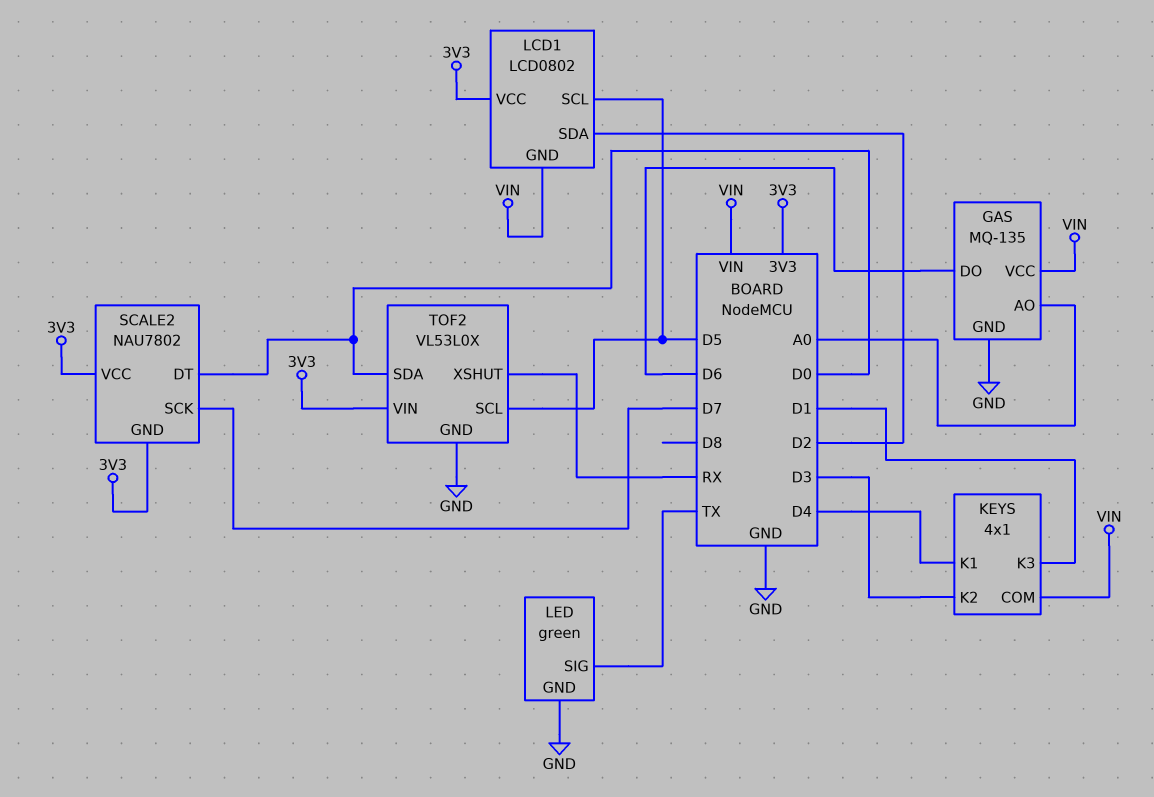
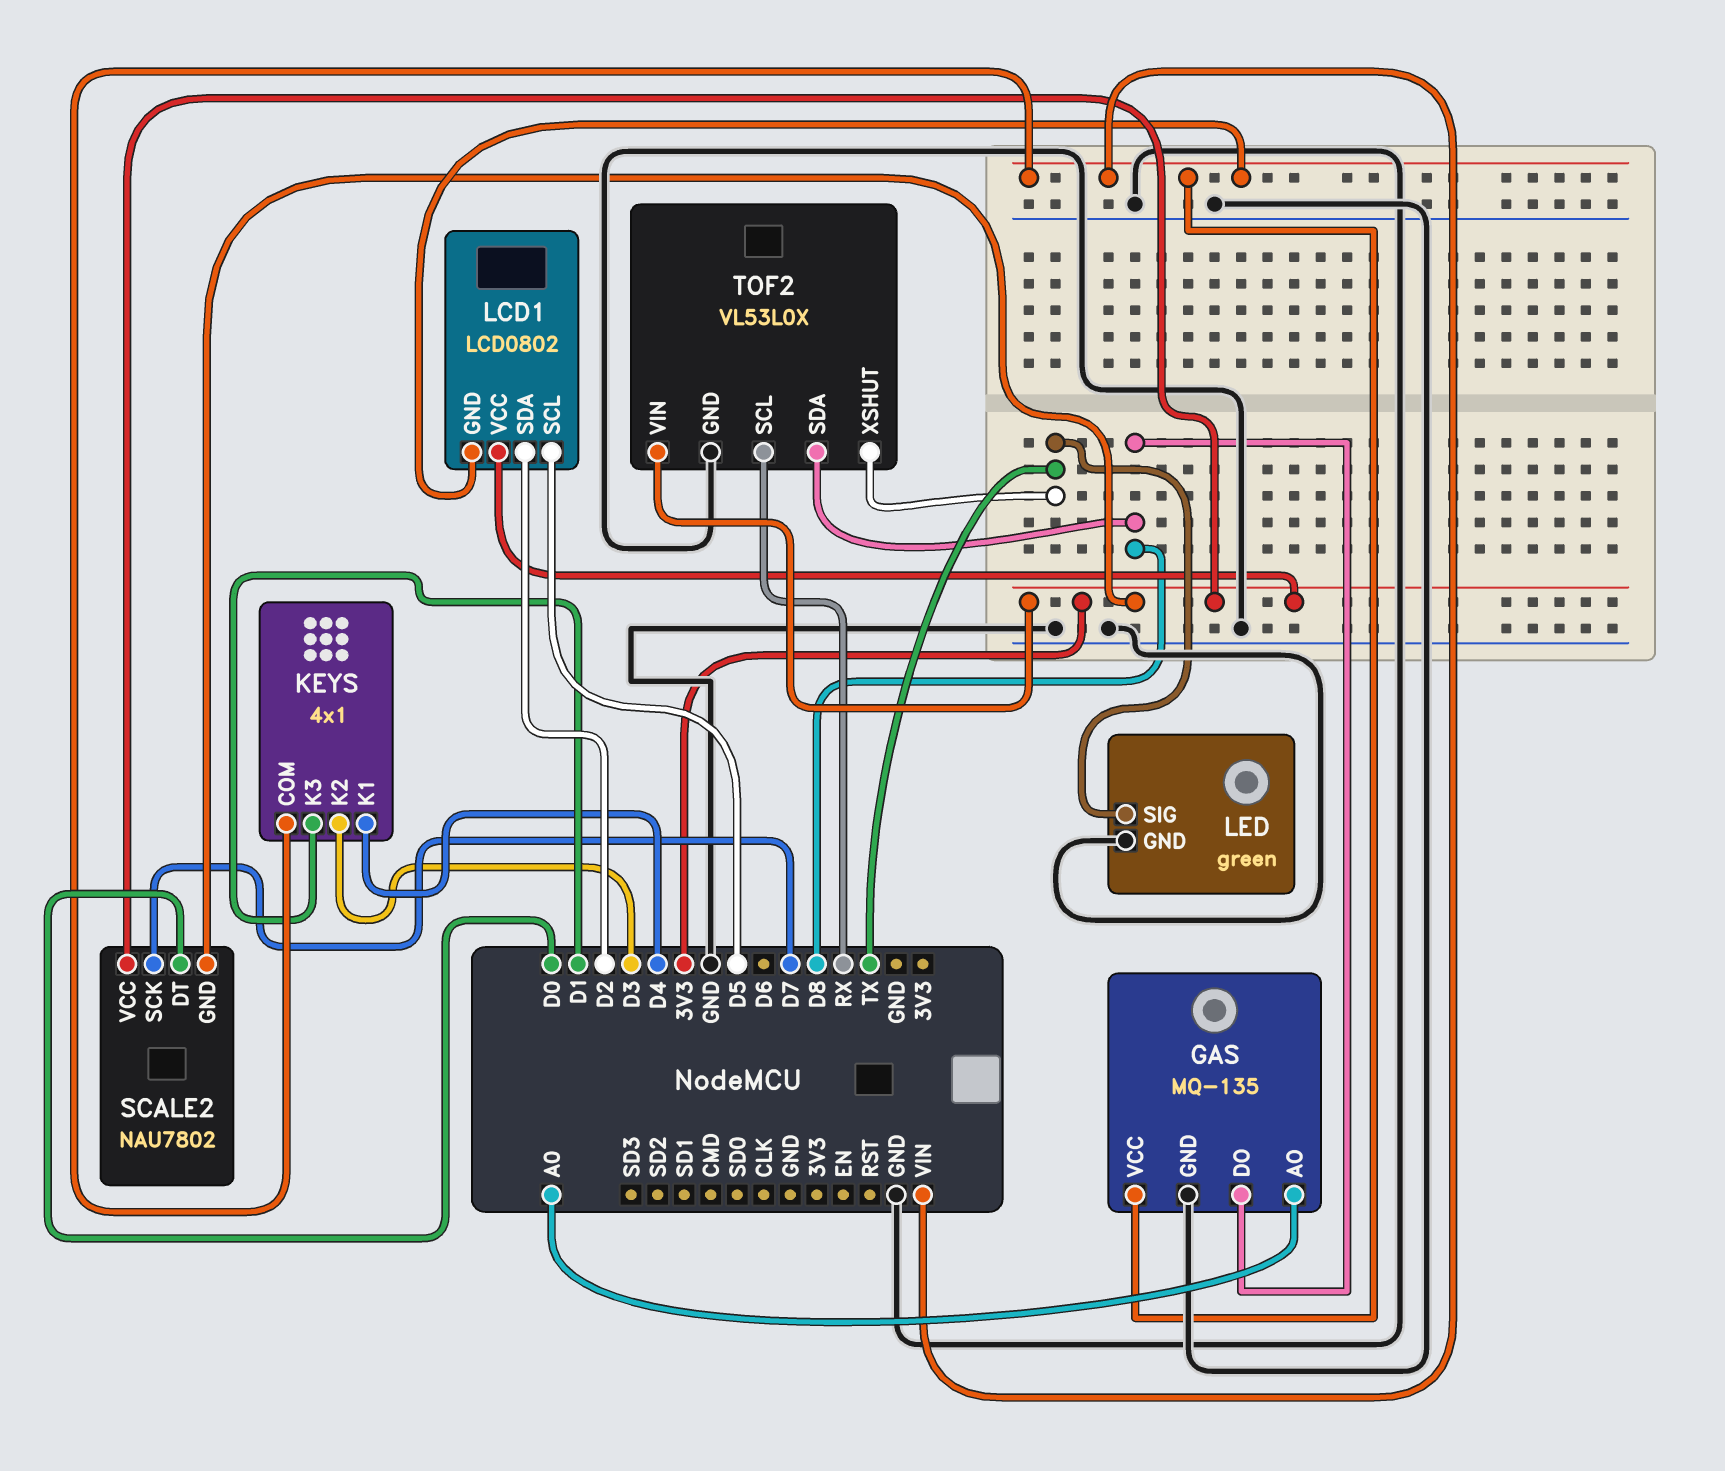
GAS pin DO: D6 -> D8
TOF2 pin SCL: D5 -> RX
TOF2 pin SDA: D0 -> D8
TOF2 pin XSHUT: RX -> TX

